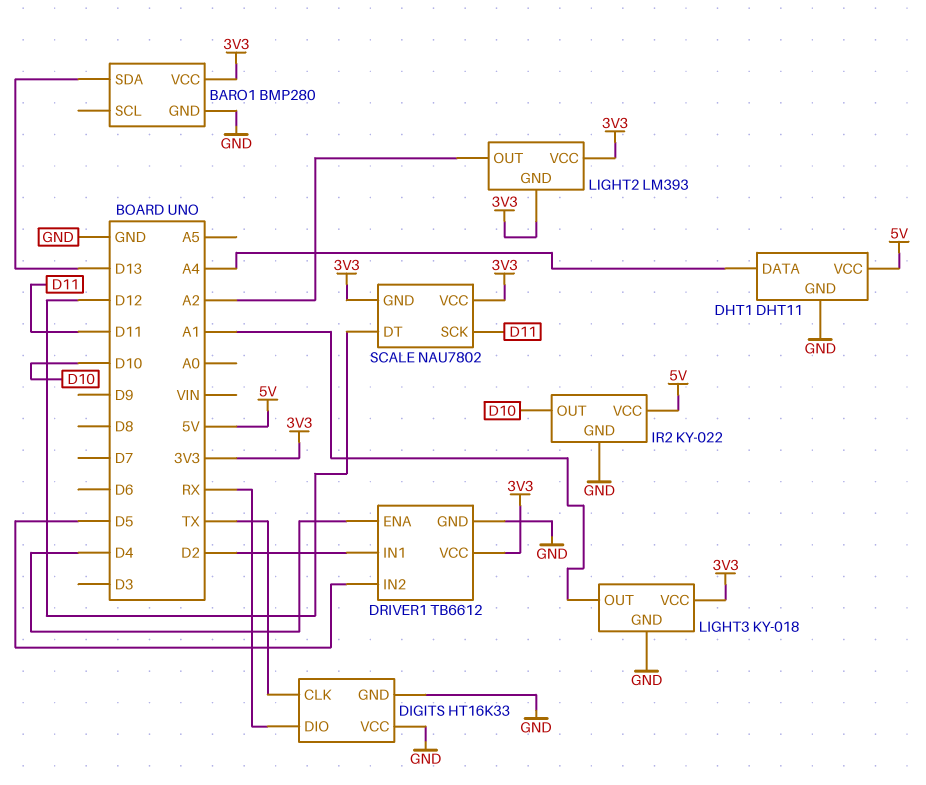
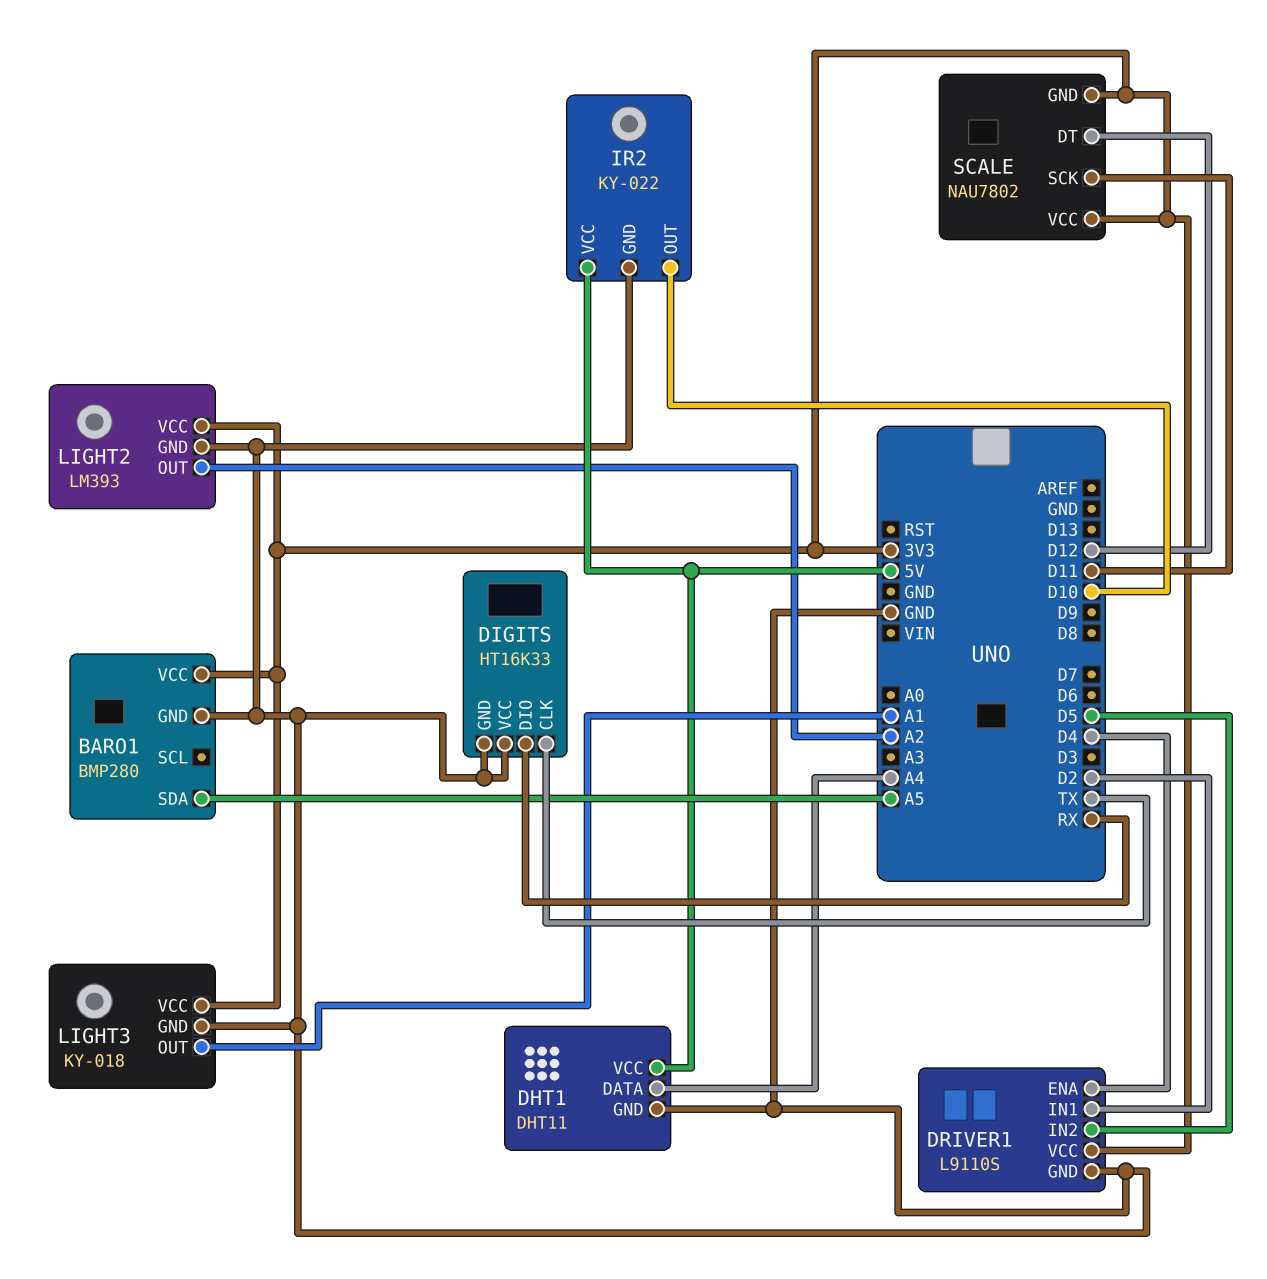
BARO1 pin SDA: D13 -> A5
DRIVER1: TB6612 -> L9110S
LIGHT2 pin GND: 3V3 -> GND

